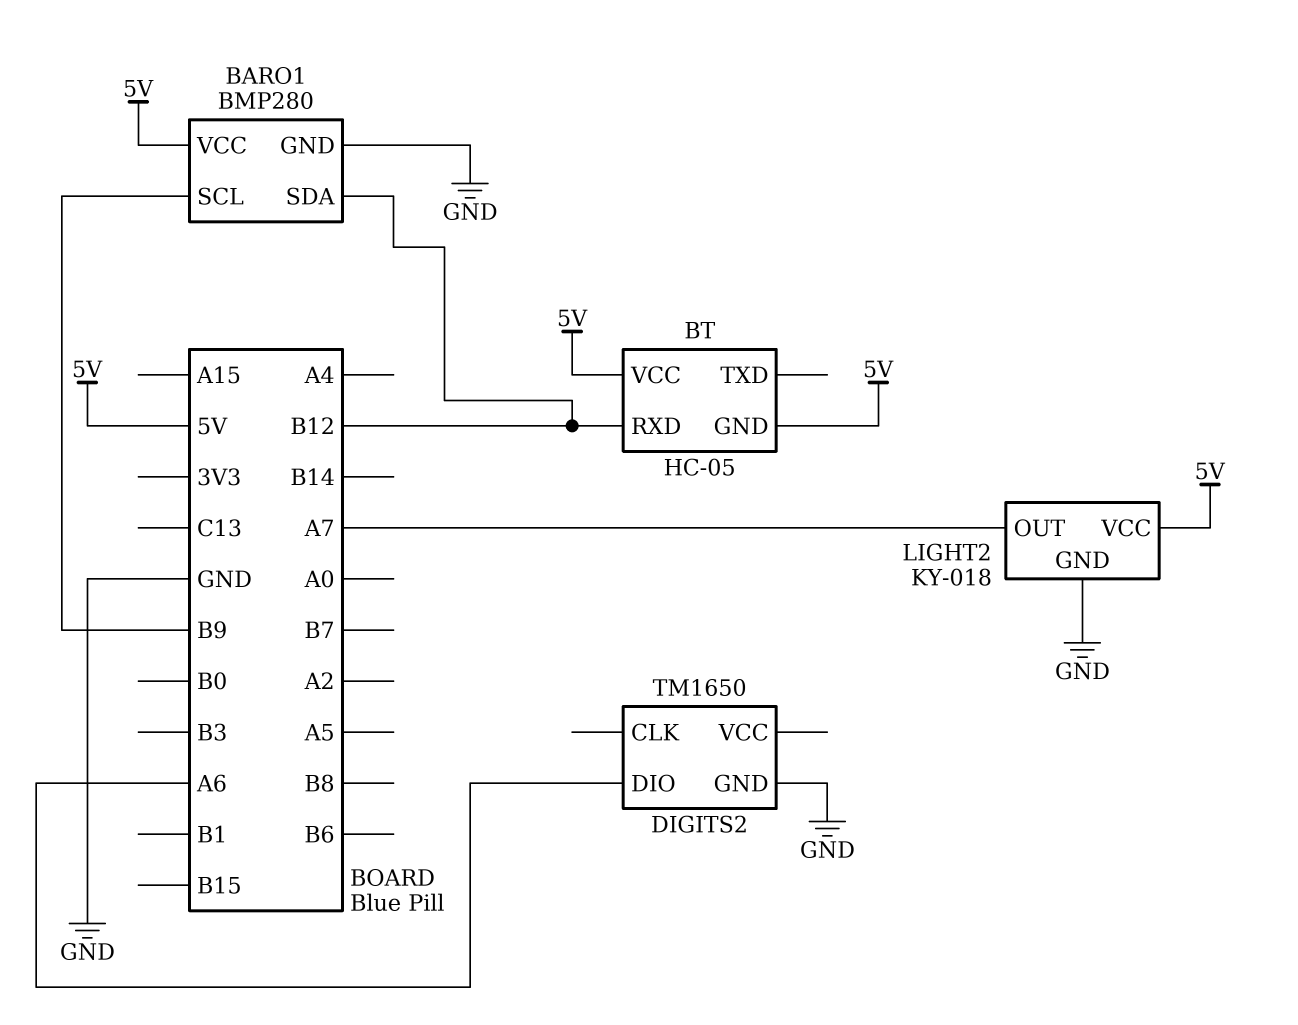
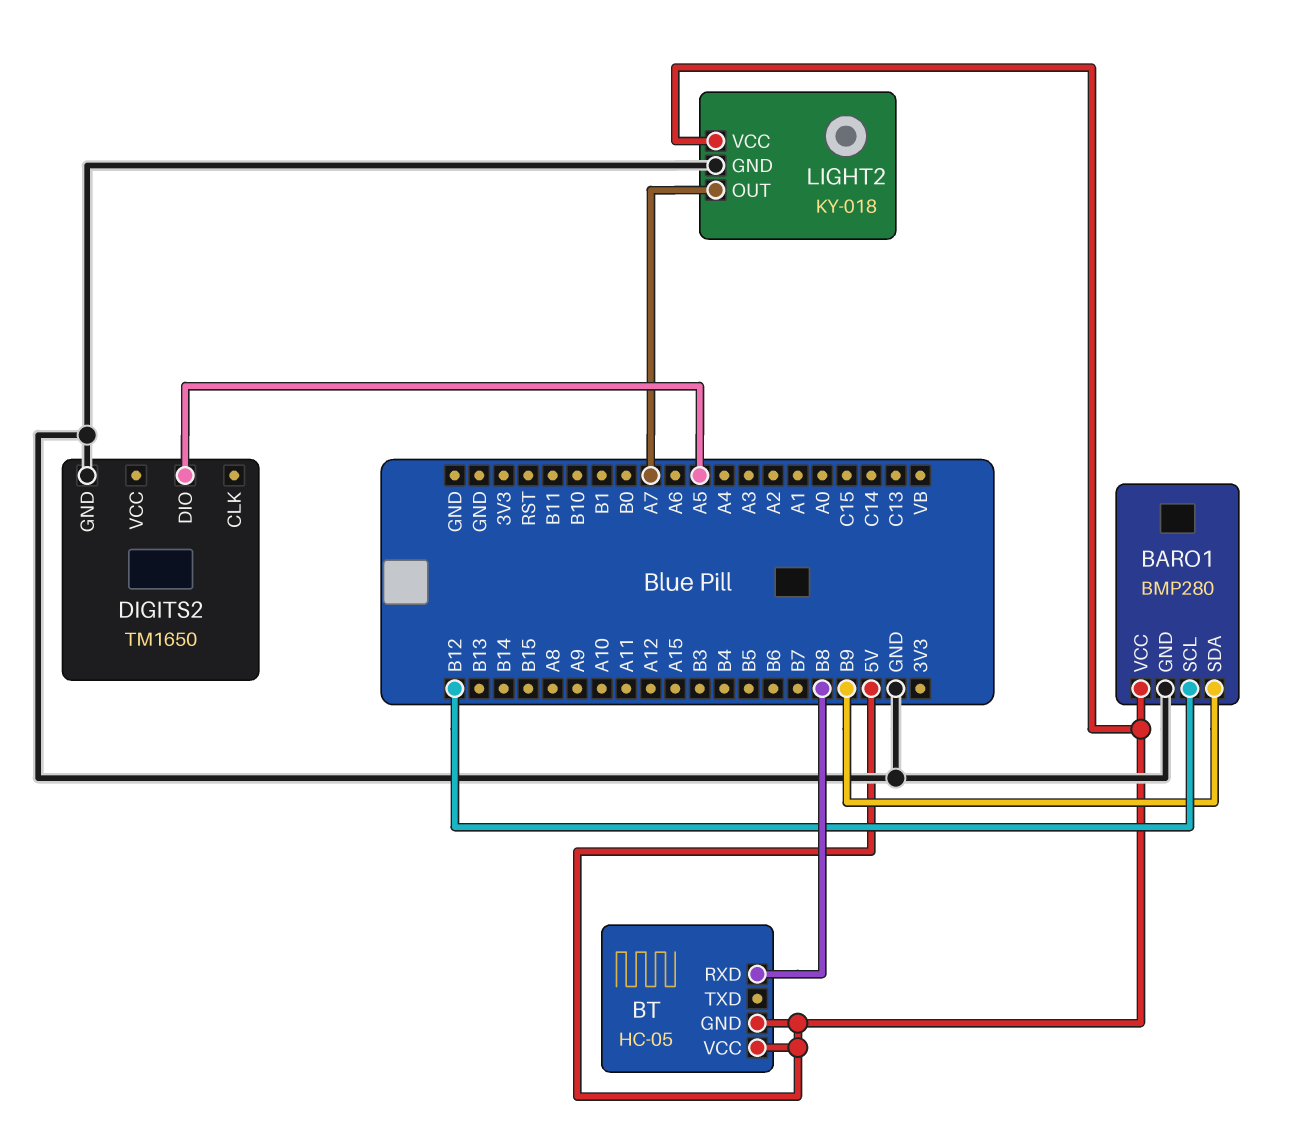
BARO1 pin SCL: B9 -> B12
BARO1 pin SDA: B12 -> B9
BT pin RXD: B12 -> B8
DIGITS2 pin DIO: A6 -> A5

